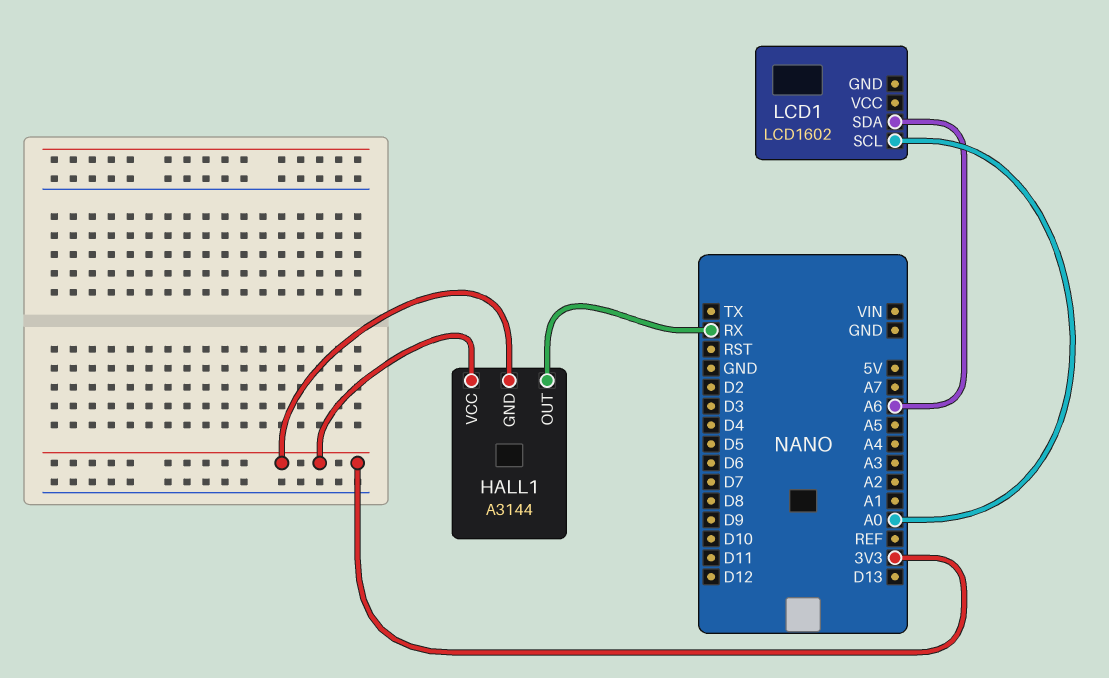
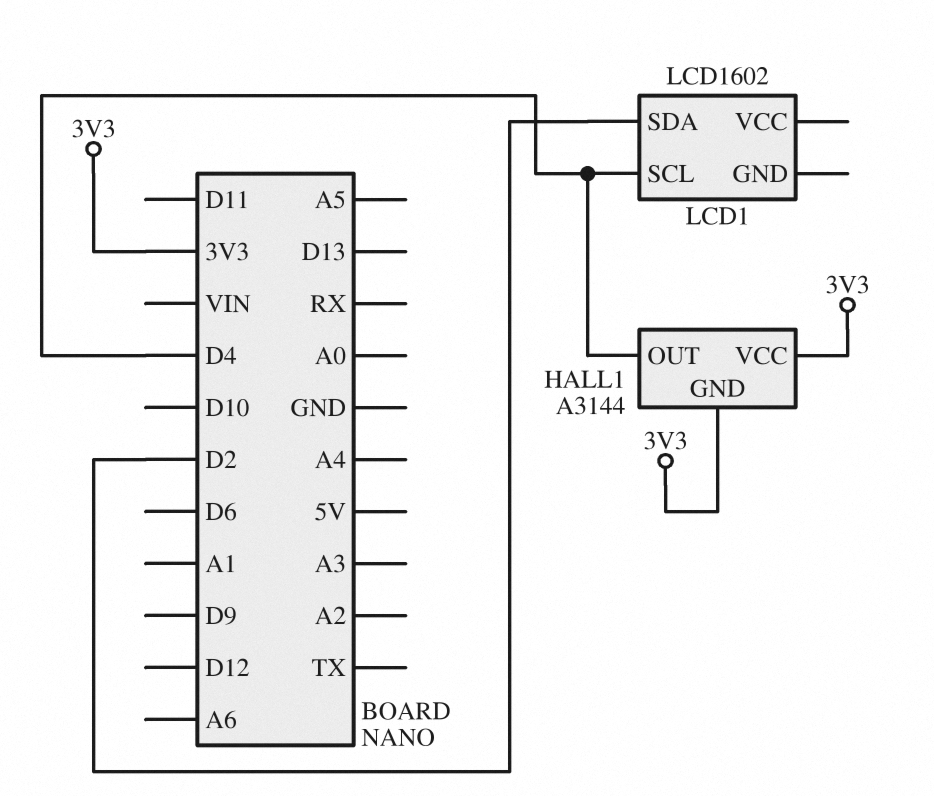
HALL1 pin OUT: RX -> D4
LCD1 pin SCL: A0 -> D4
LCD1 pin SDA: A6 -> D2

